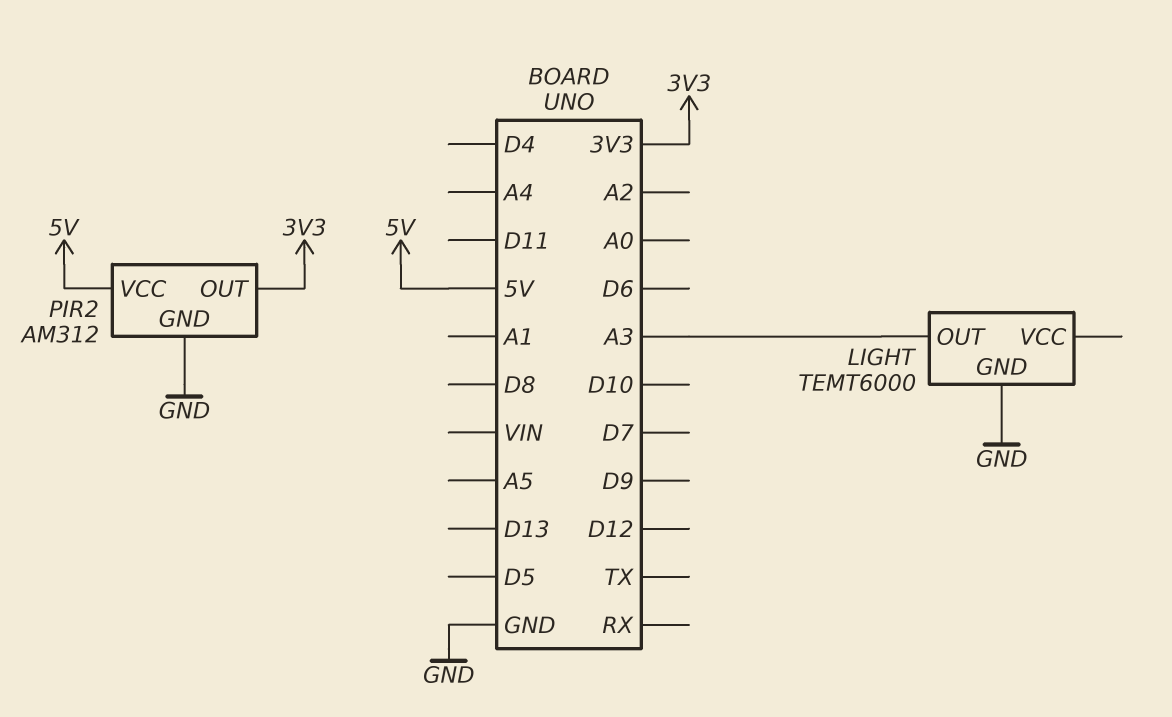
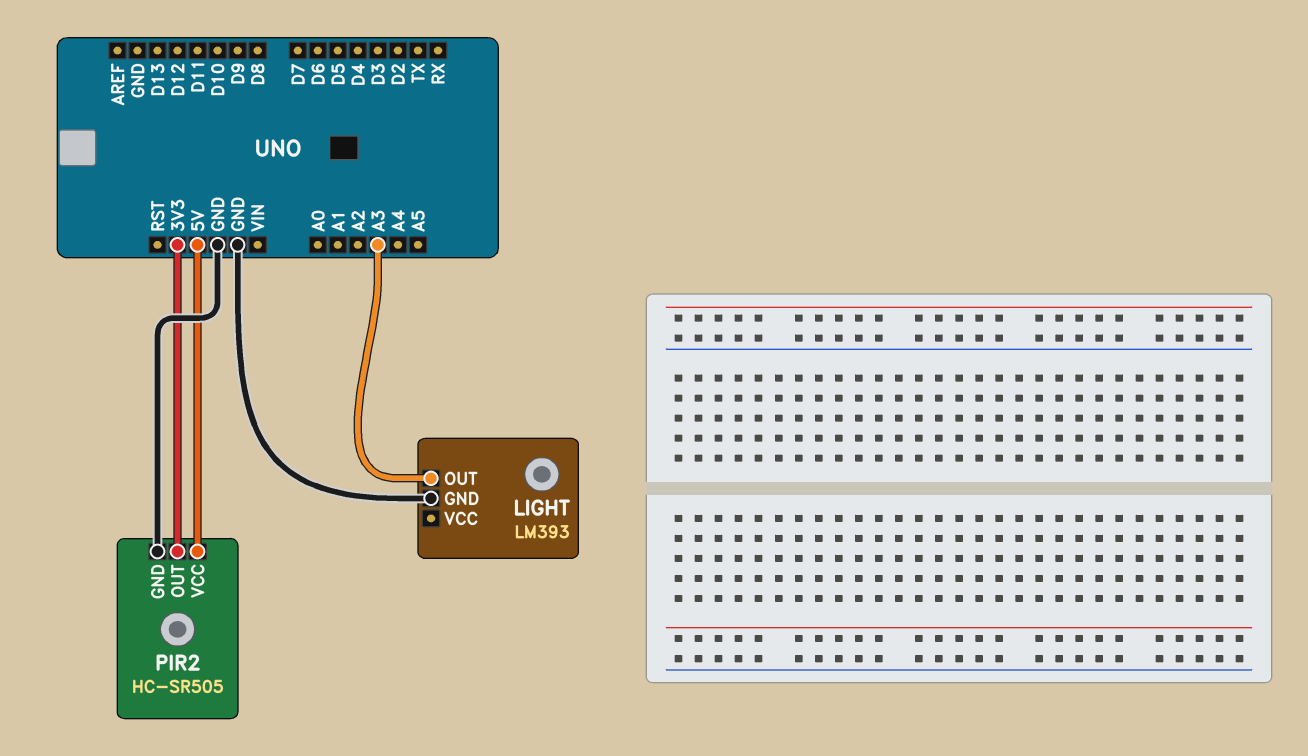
LIGHT: TEMT6000 -> LM393
PIR2: AM312 -> HC-SR505

